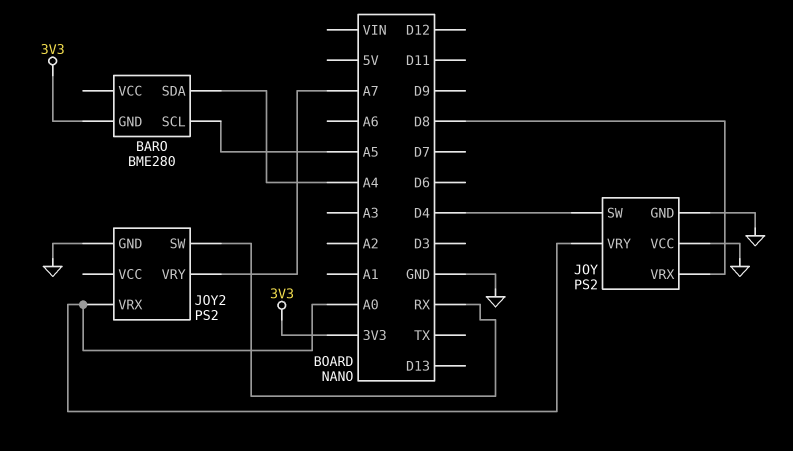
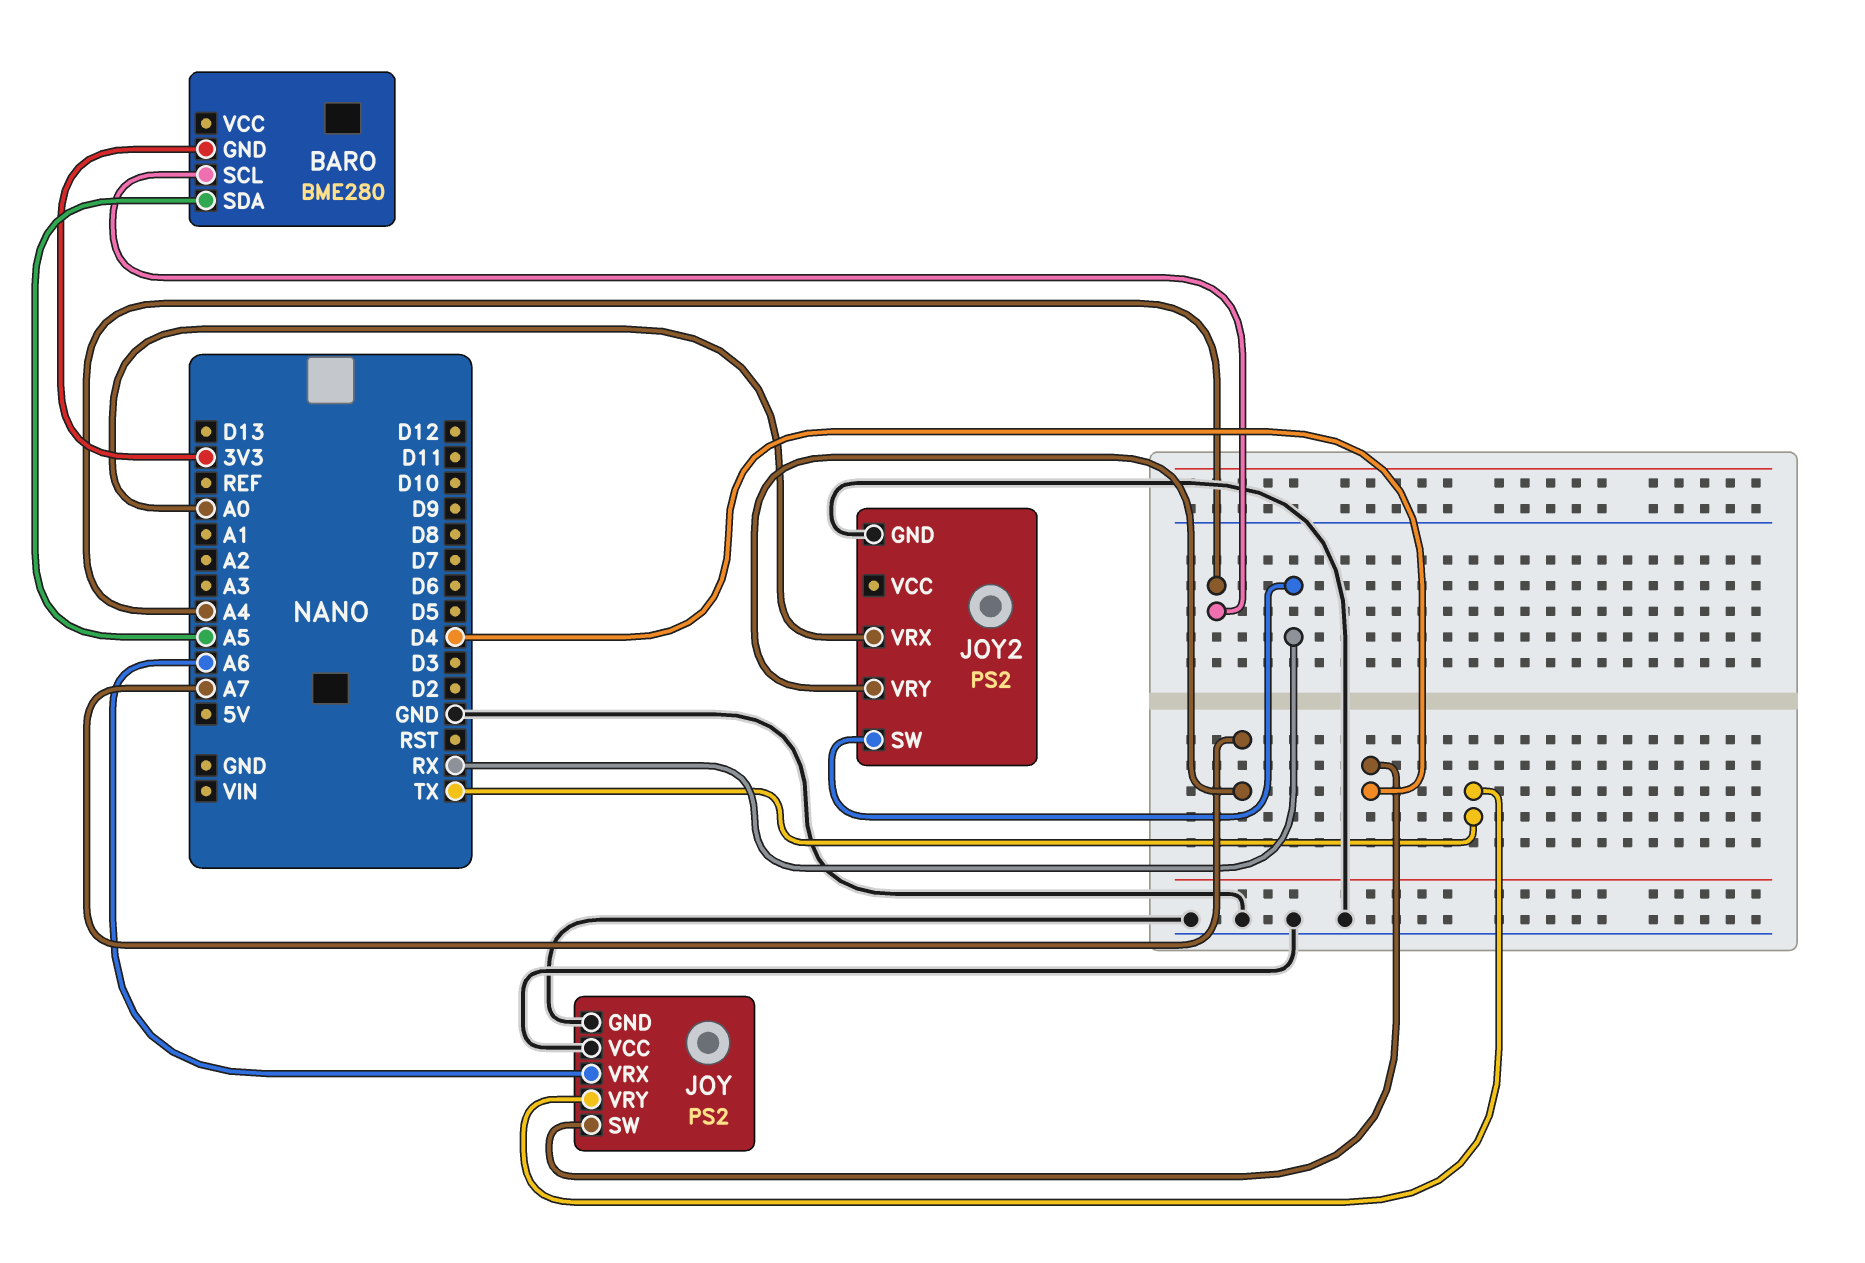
BARO pin SCL: A5 -> A4
BARO pin SDA: A4 -> A5
JOY pin VRX: D8 -> A6
JOY pin VRY: A0 -> TX

